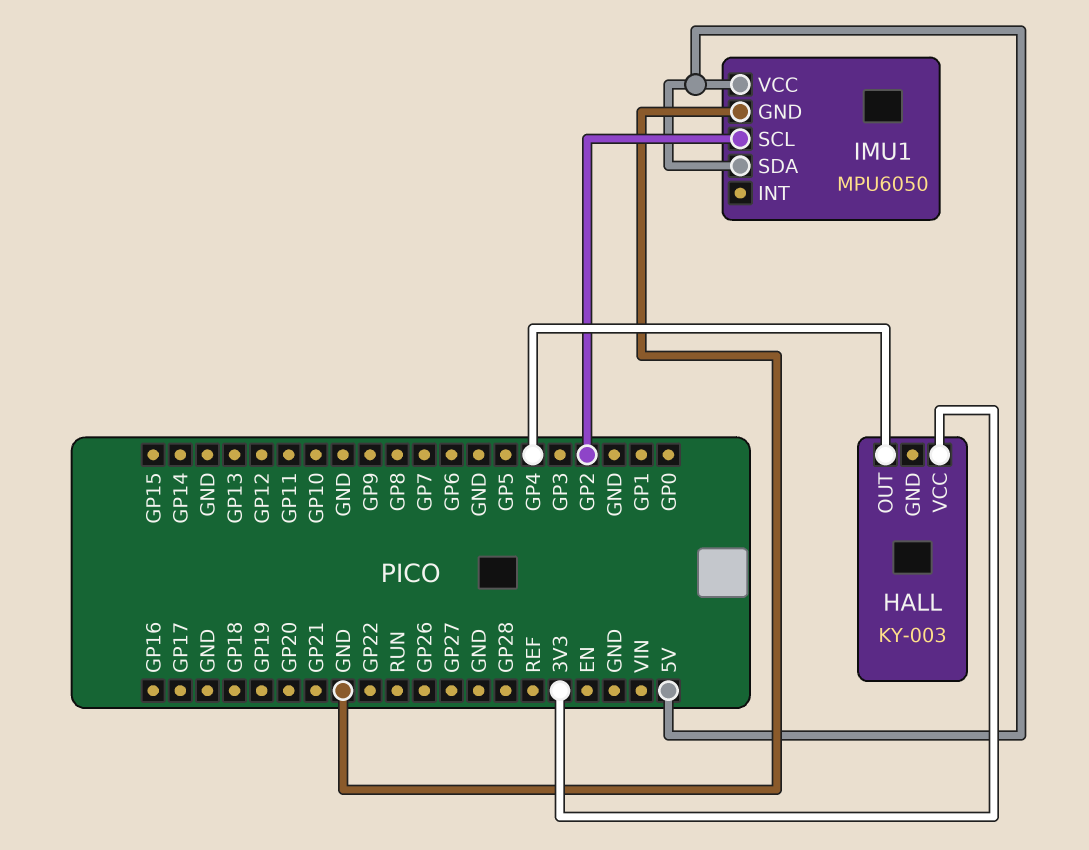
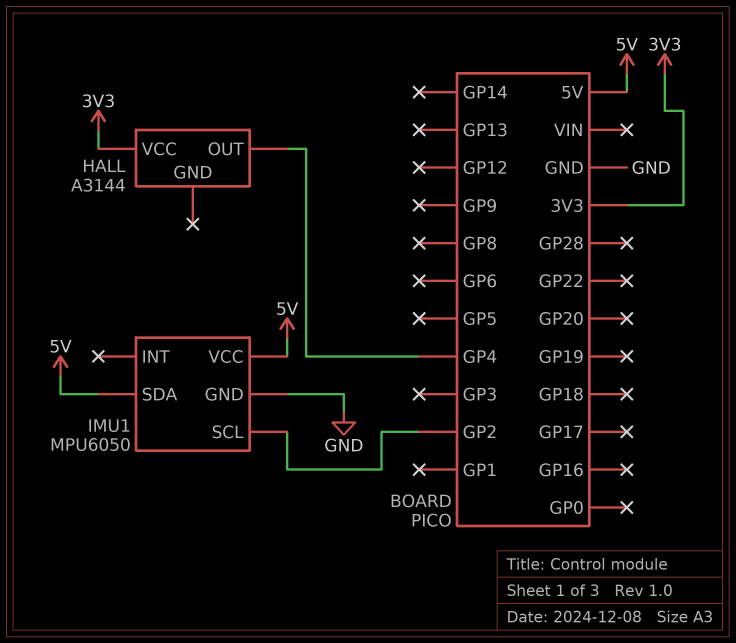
HALL: KY-003 -> A3144

